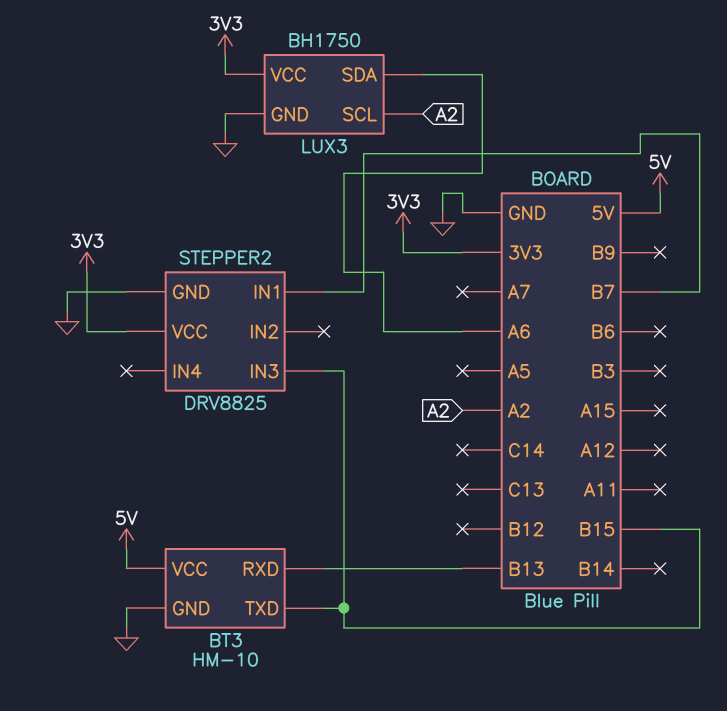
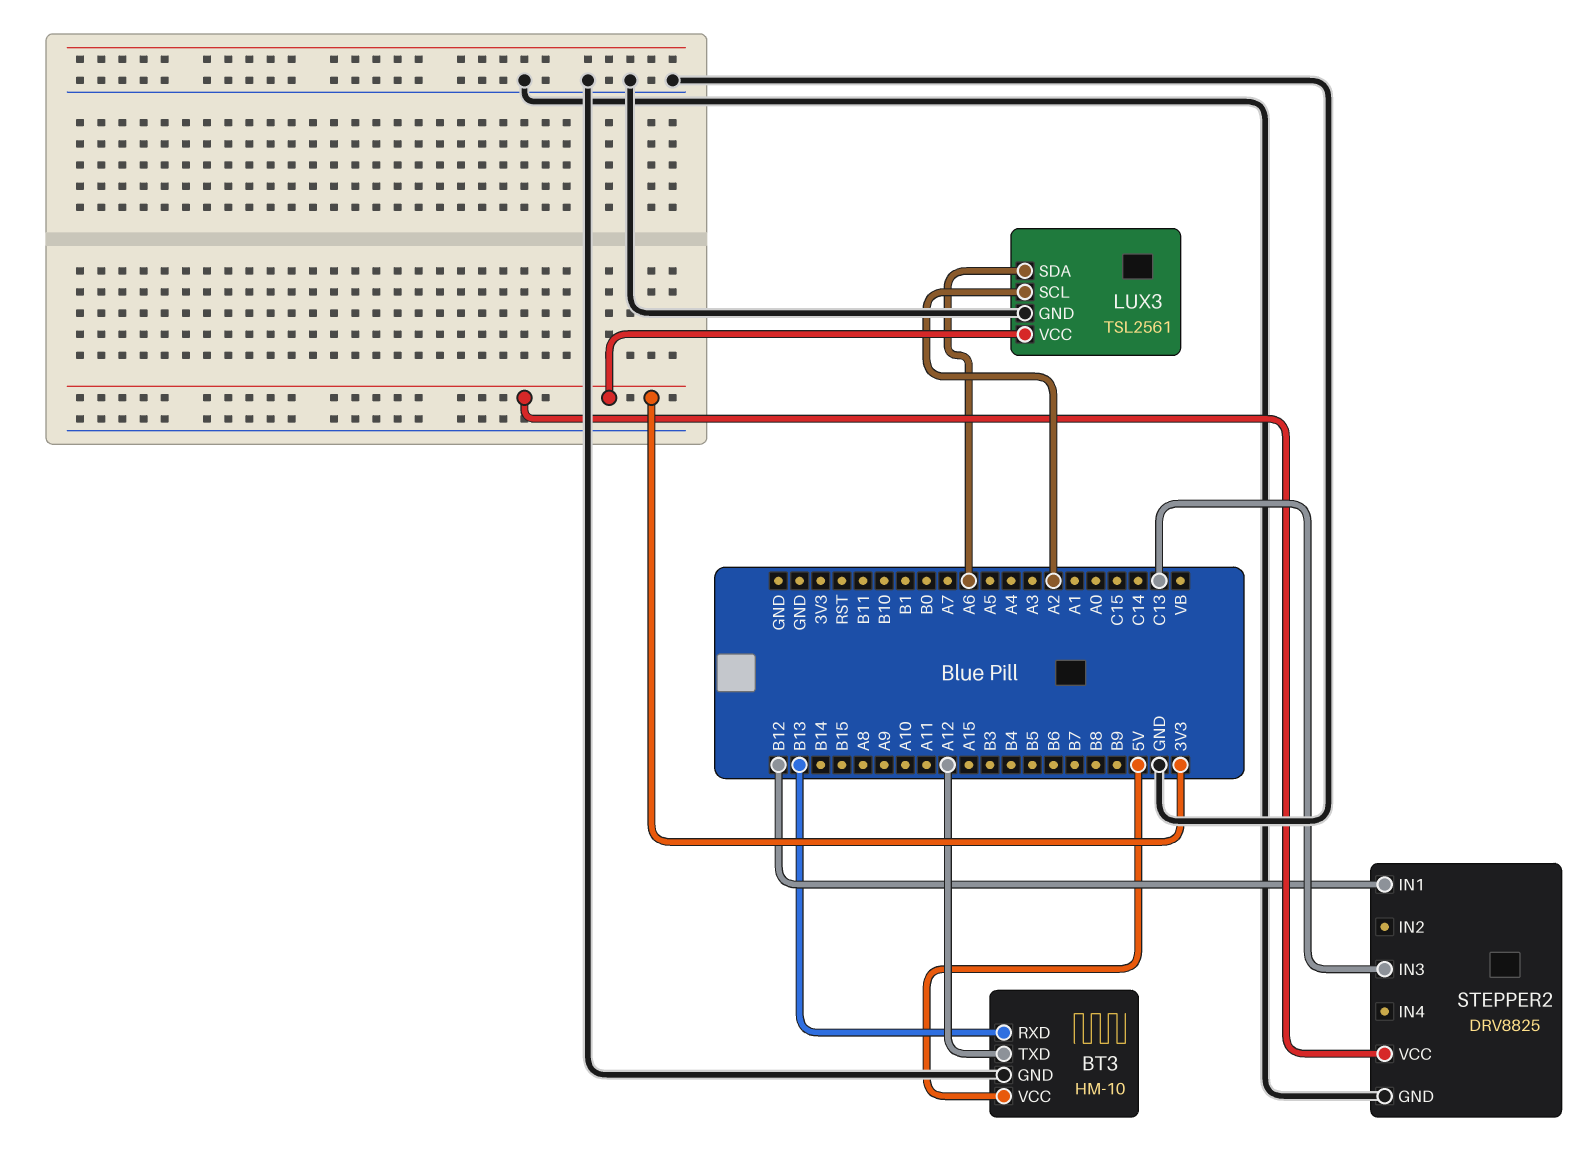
BT3 pin TXD: B15 -> A12
LUX3: BH1750 -> TSL2561
STEPPER2 pin IN1: B7 -> B12
STEPPER2 pin IN3: B15 -> C13

